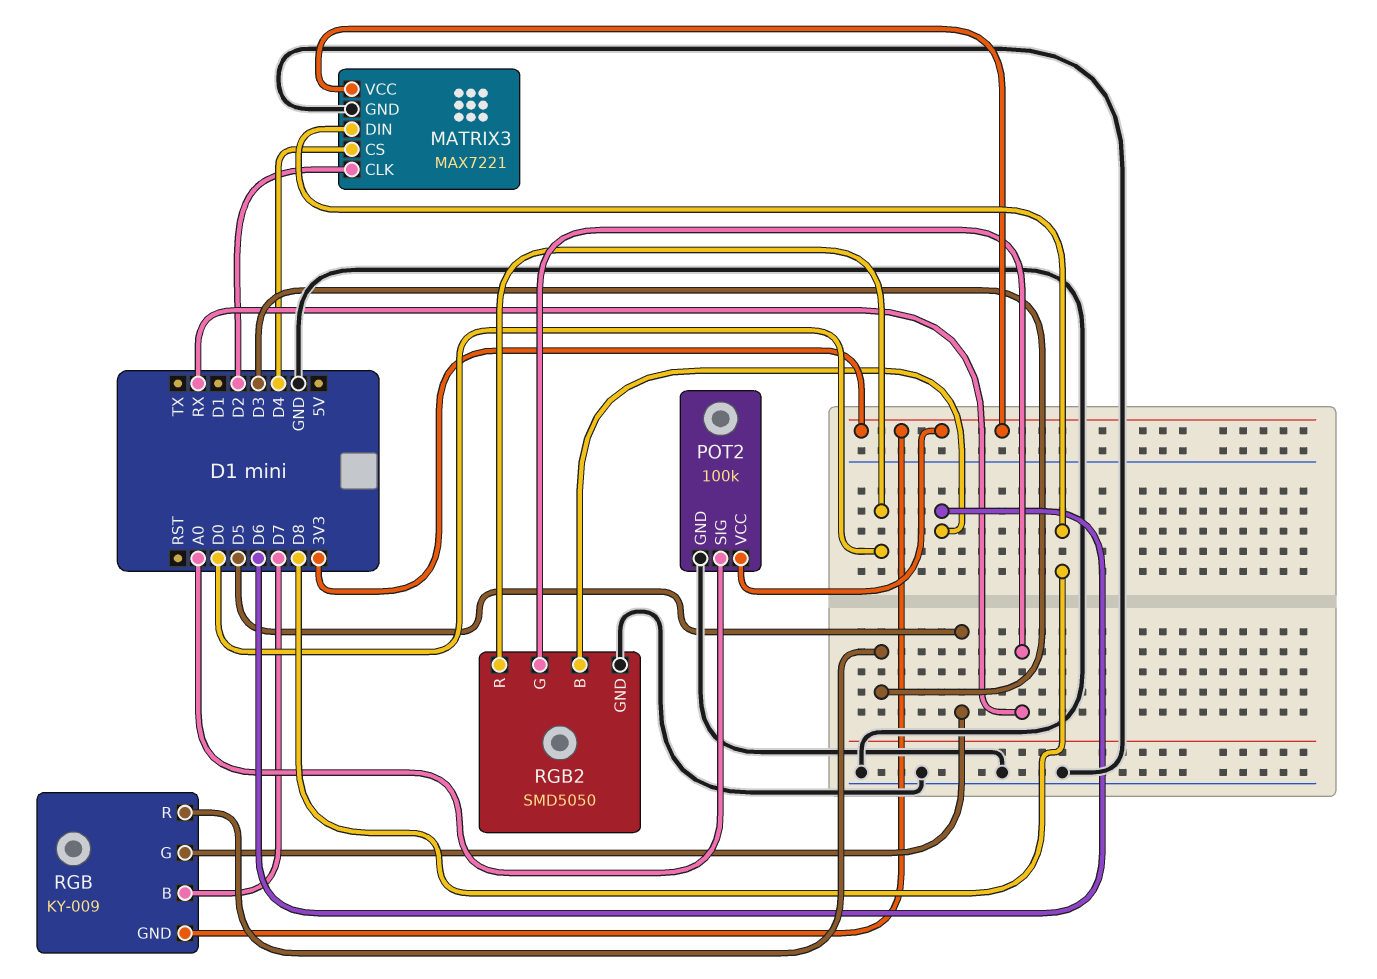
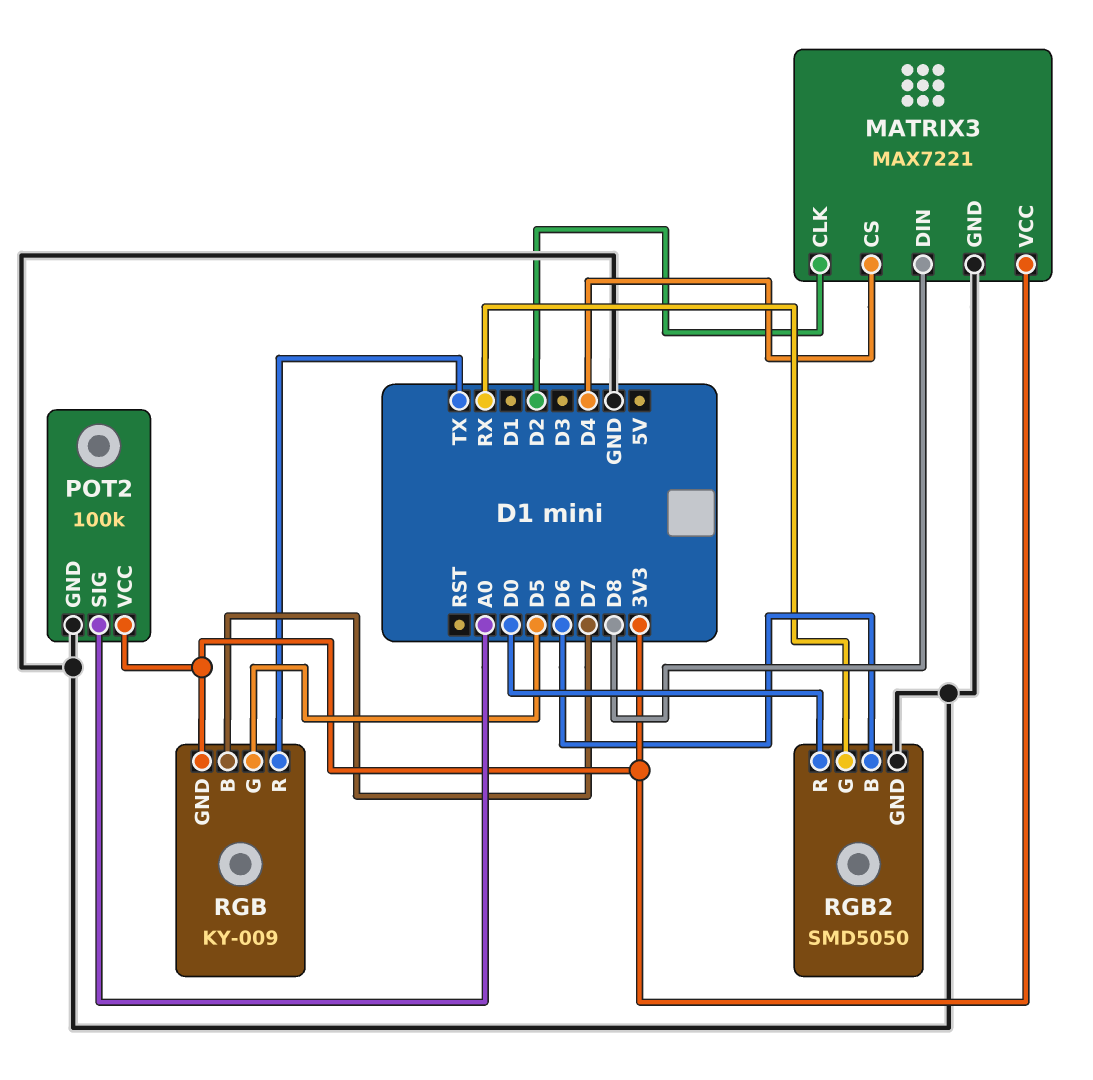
RGB pin R: D3 -> TX

